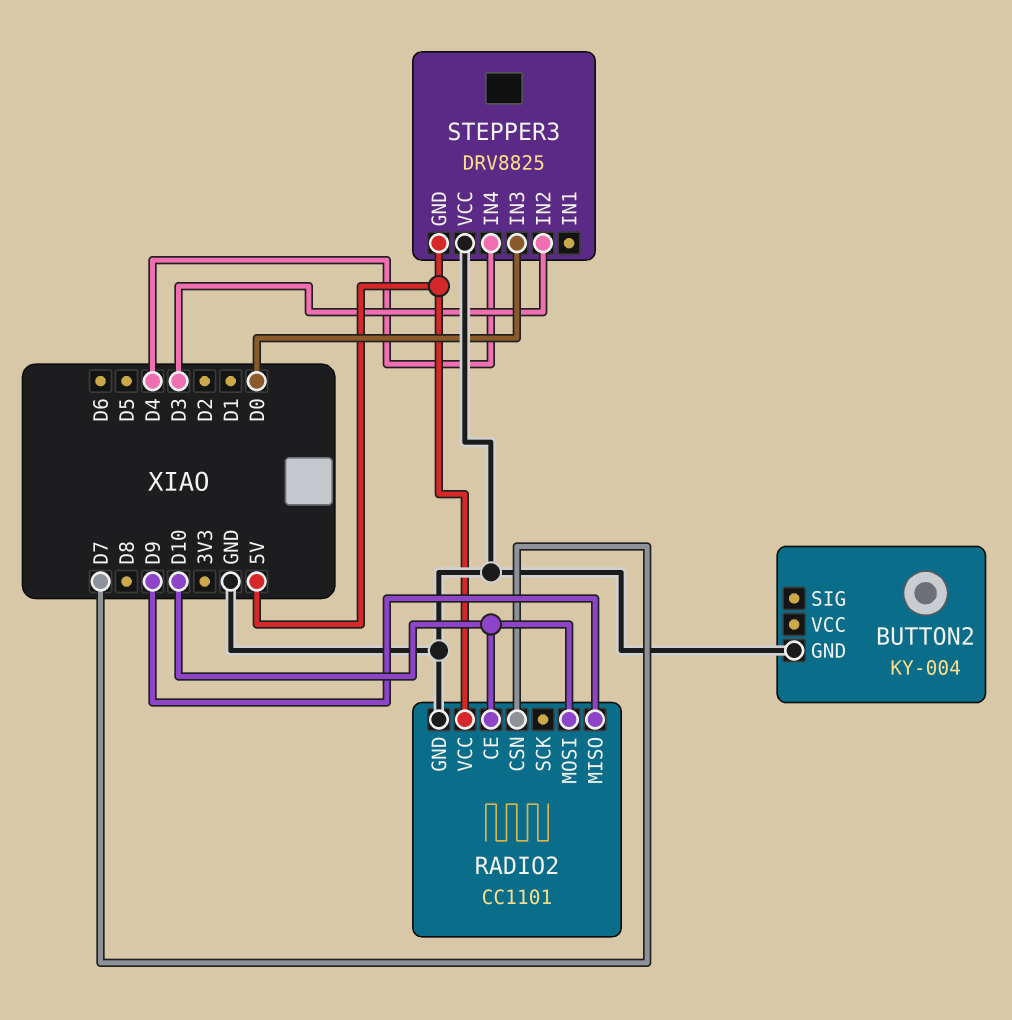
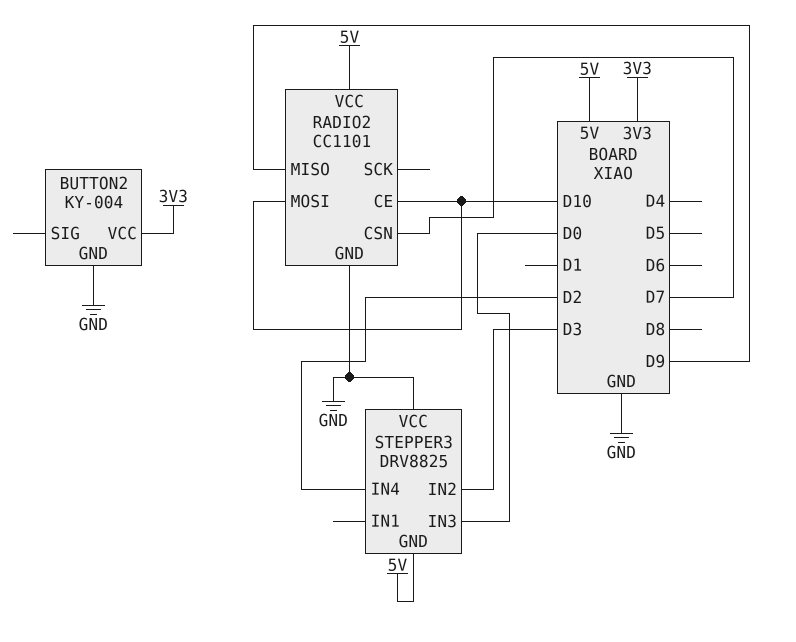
BUTTON2 pin VCC: none -> 3V3
STEPPER3 pin IN4: D4 -> D2

